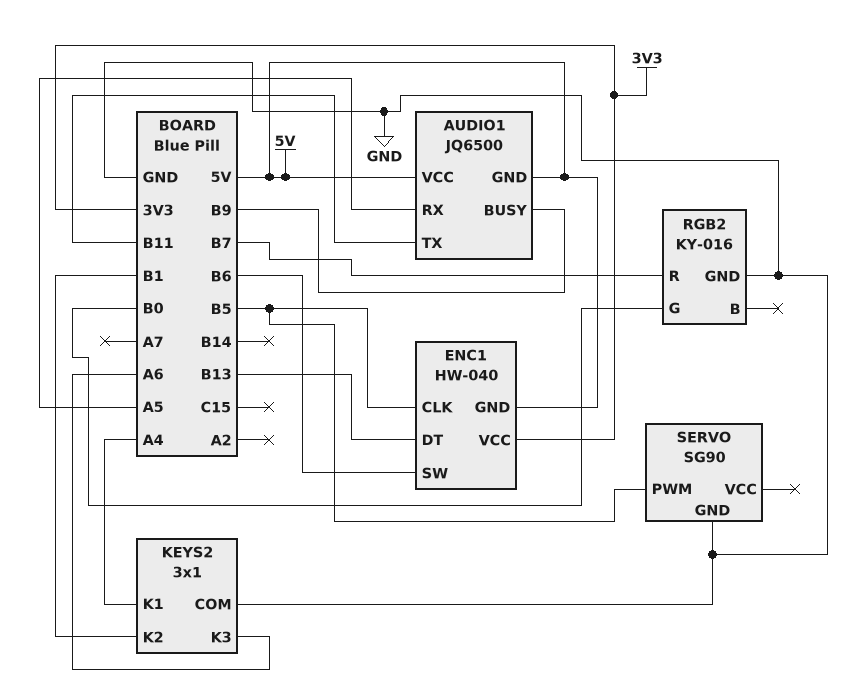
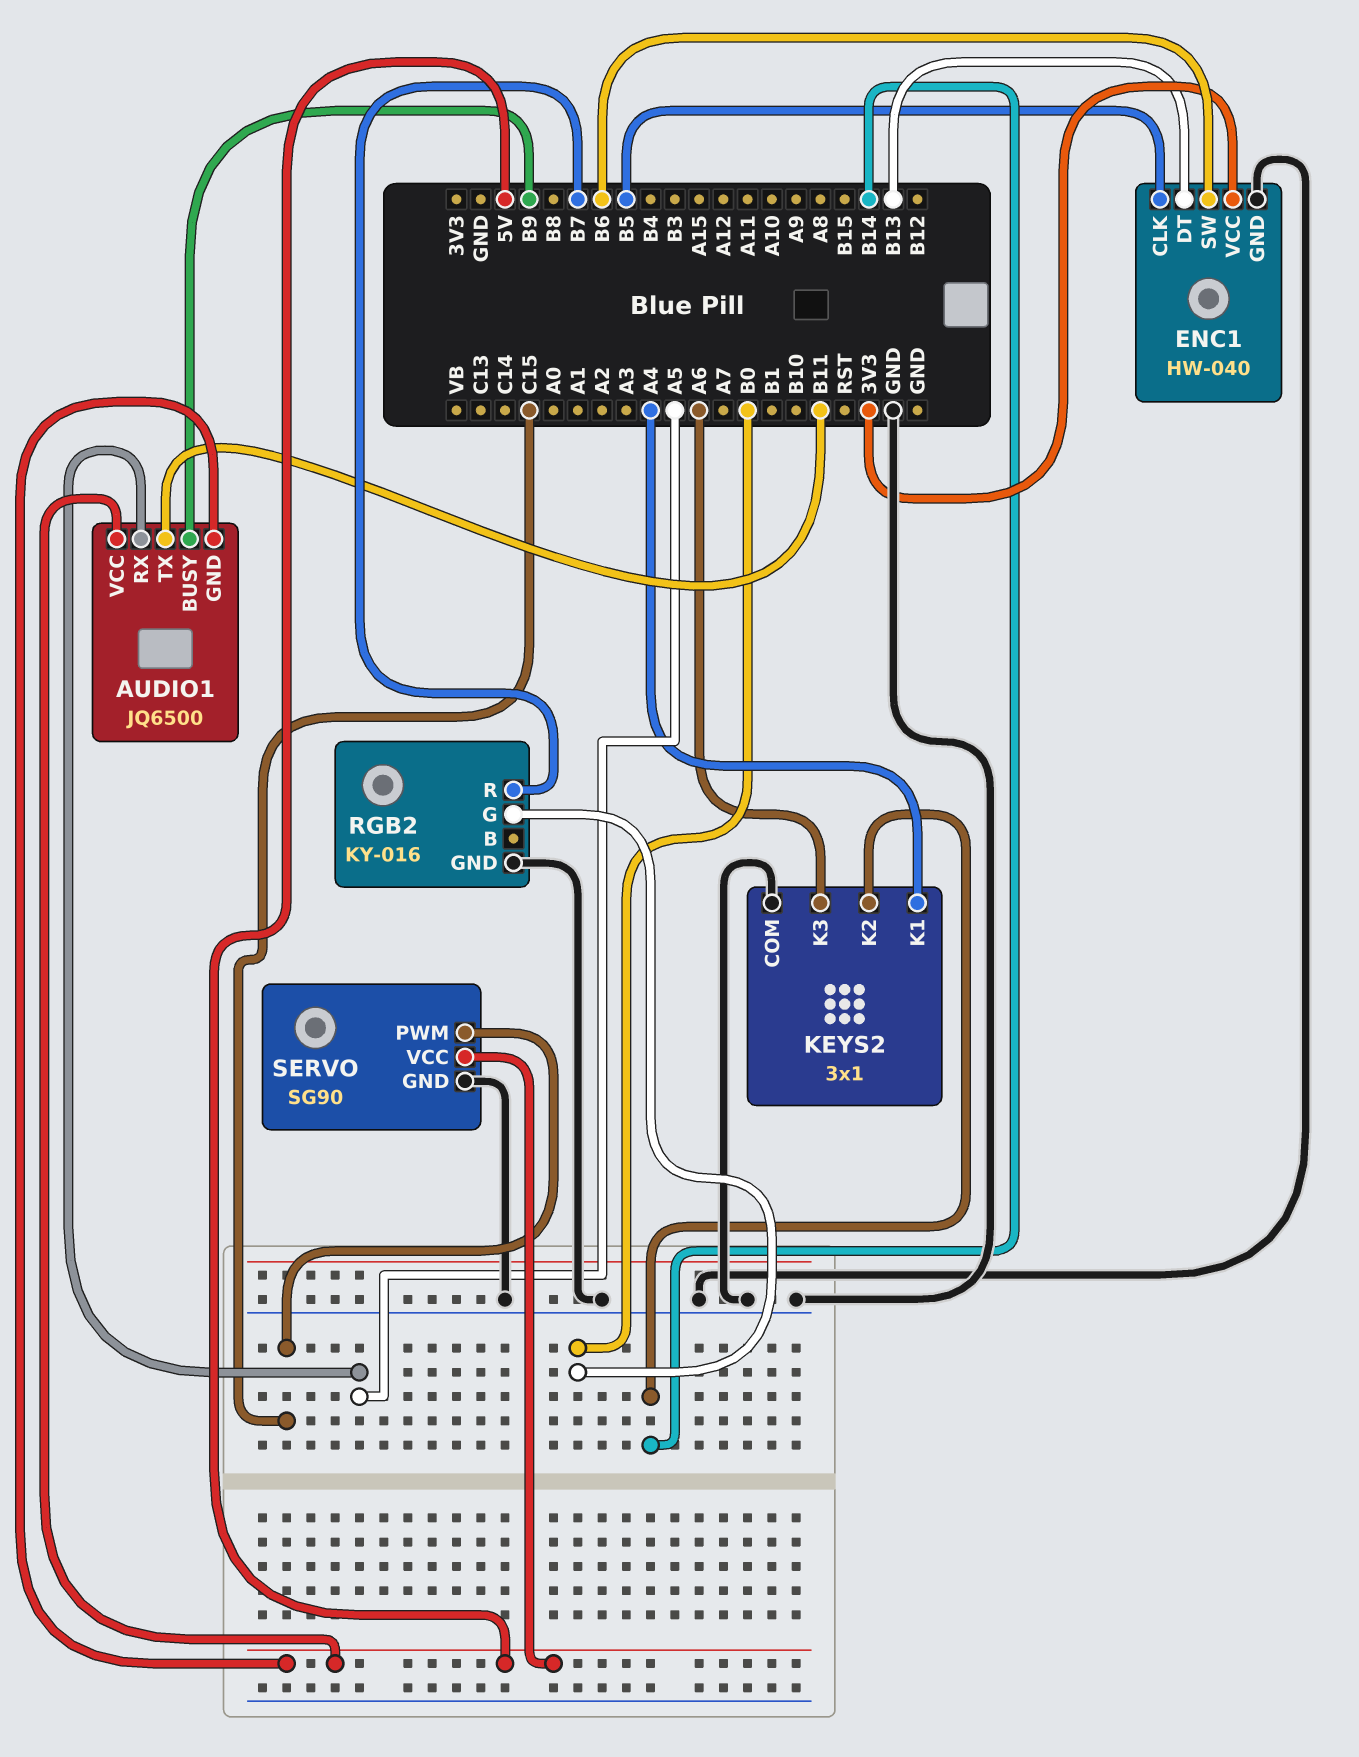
ENC1 pin GND: 5V -> GND
KEYS2 pin K2: B1 -> B14
SERVO pin PWM: B5 -> C15
SERVO pin VCC: none -> 5V

